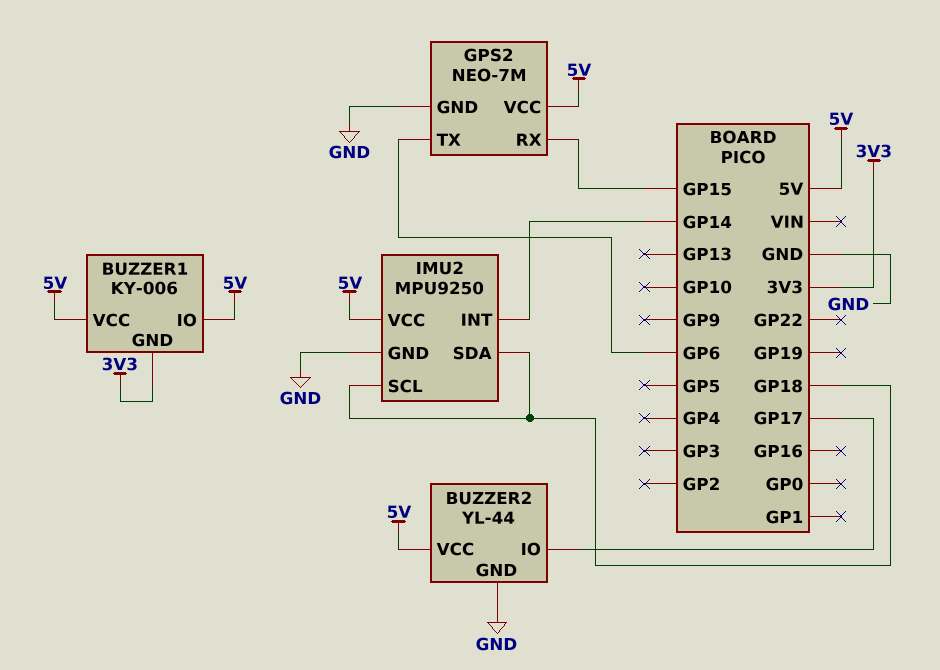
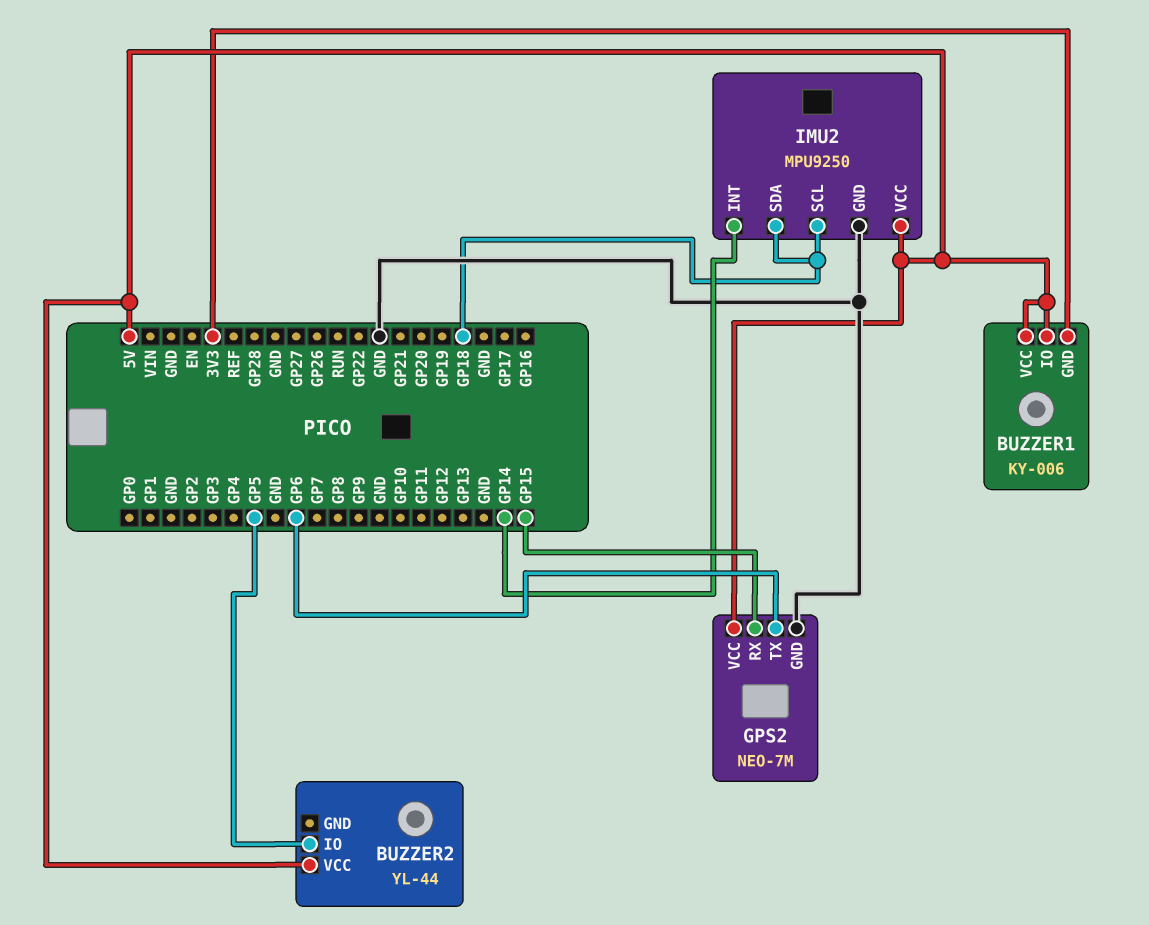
BUZZER2 pin GND: GND -> none
BUZZER2 pin IO: GP17 -> GP5

